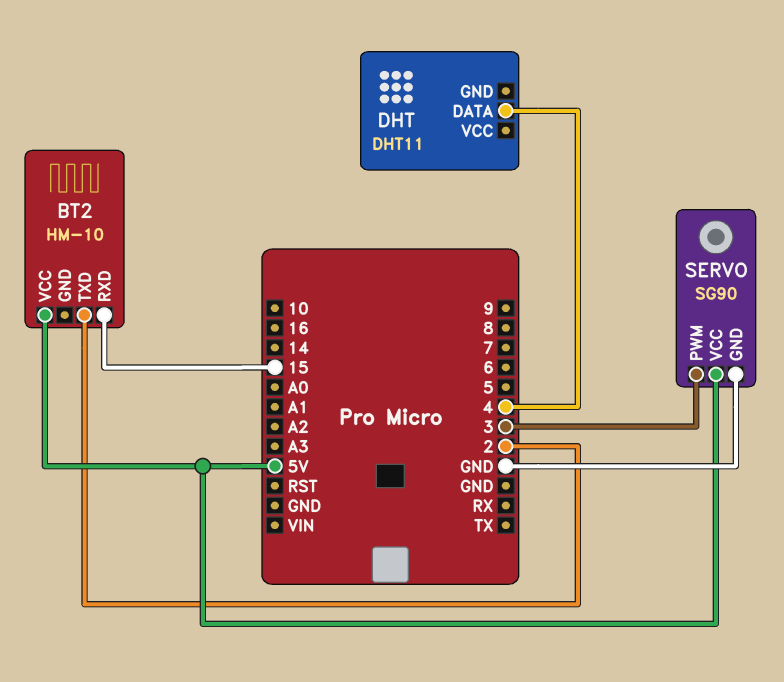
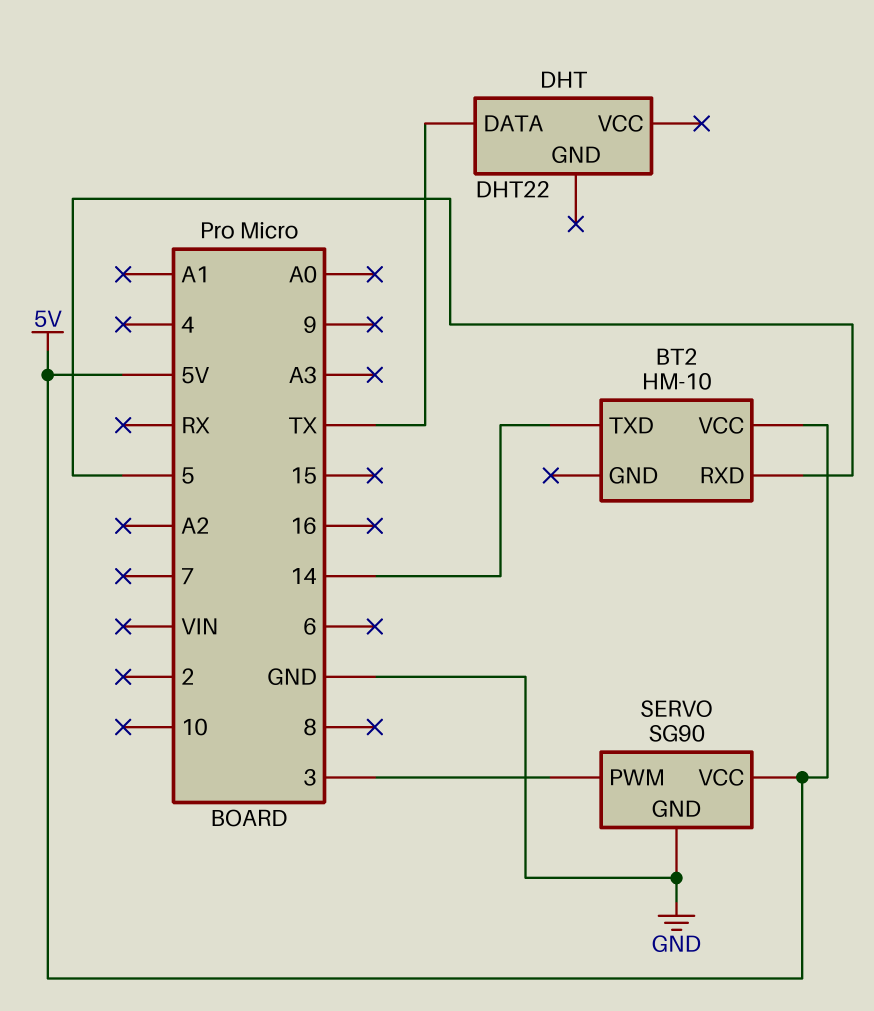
BT2 pin RXD: 15 -> 5
BT2 pin TXD: 2 -> 14
DHT: DHT11 -> DHT22
DHT pin DATA: 4 -> TX

